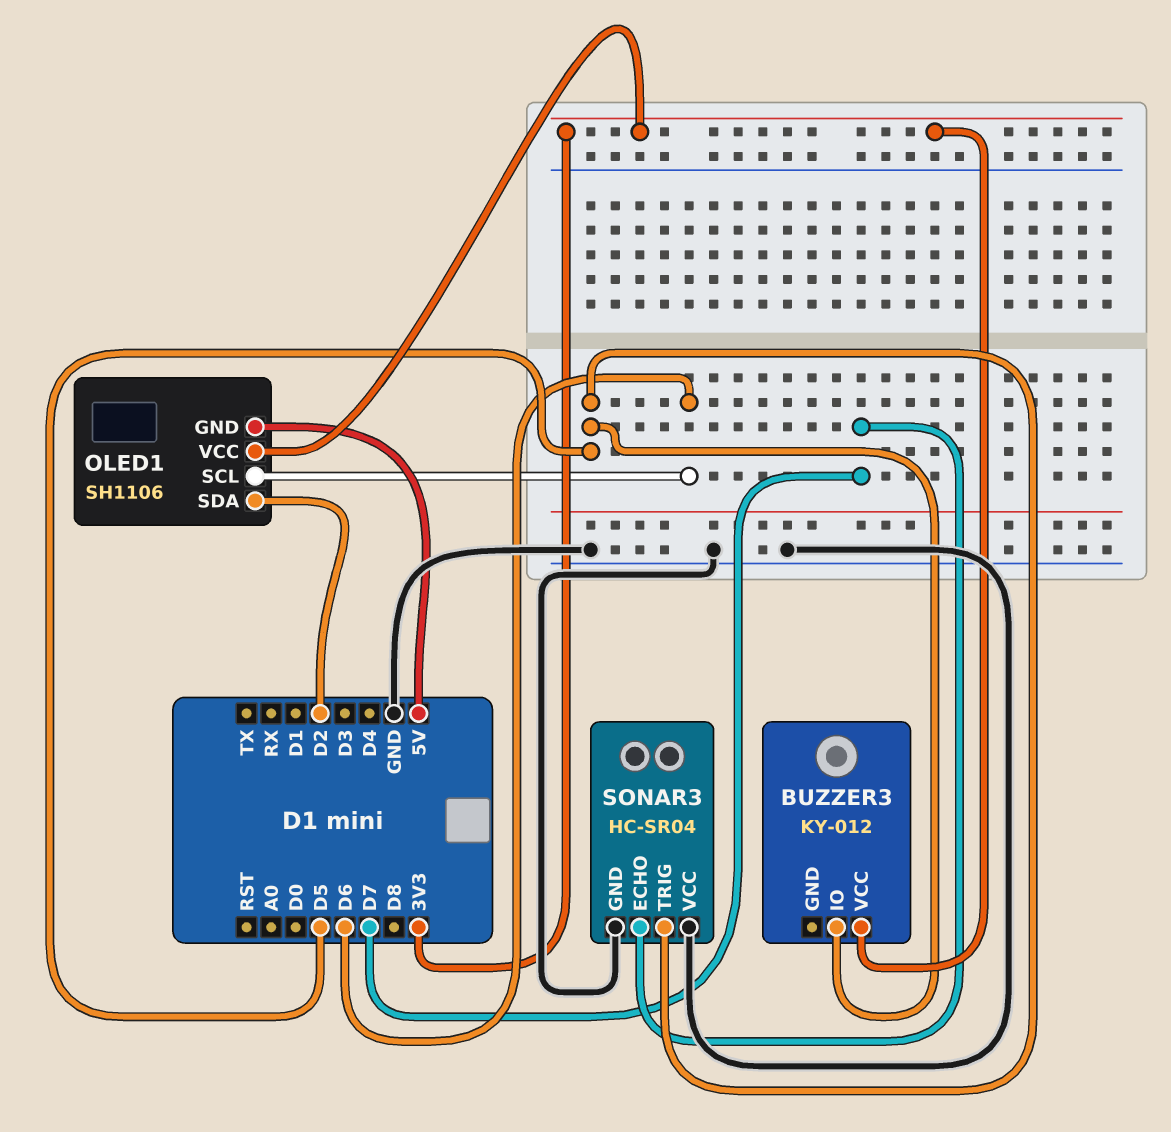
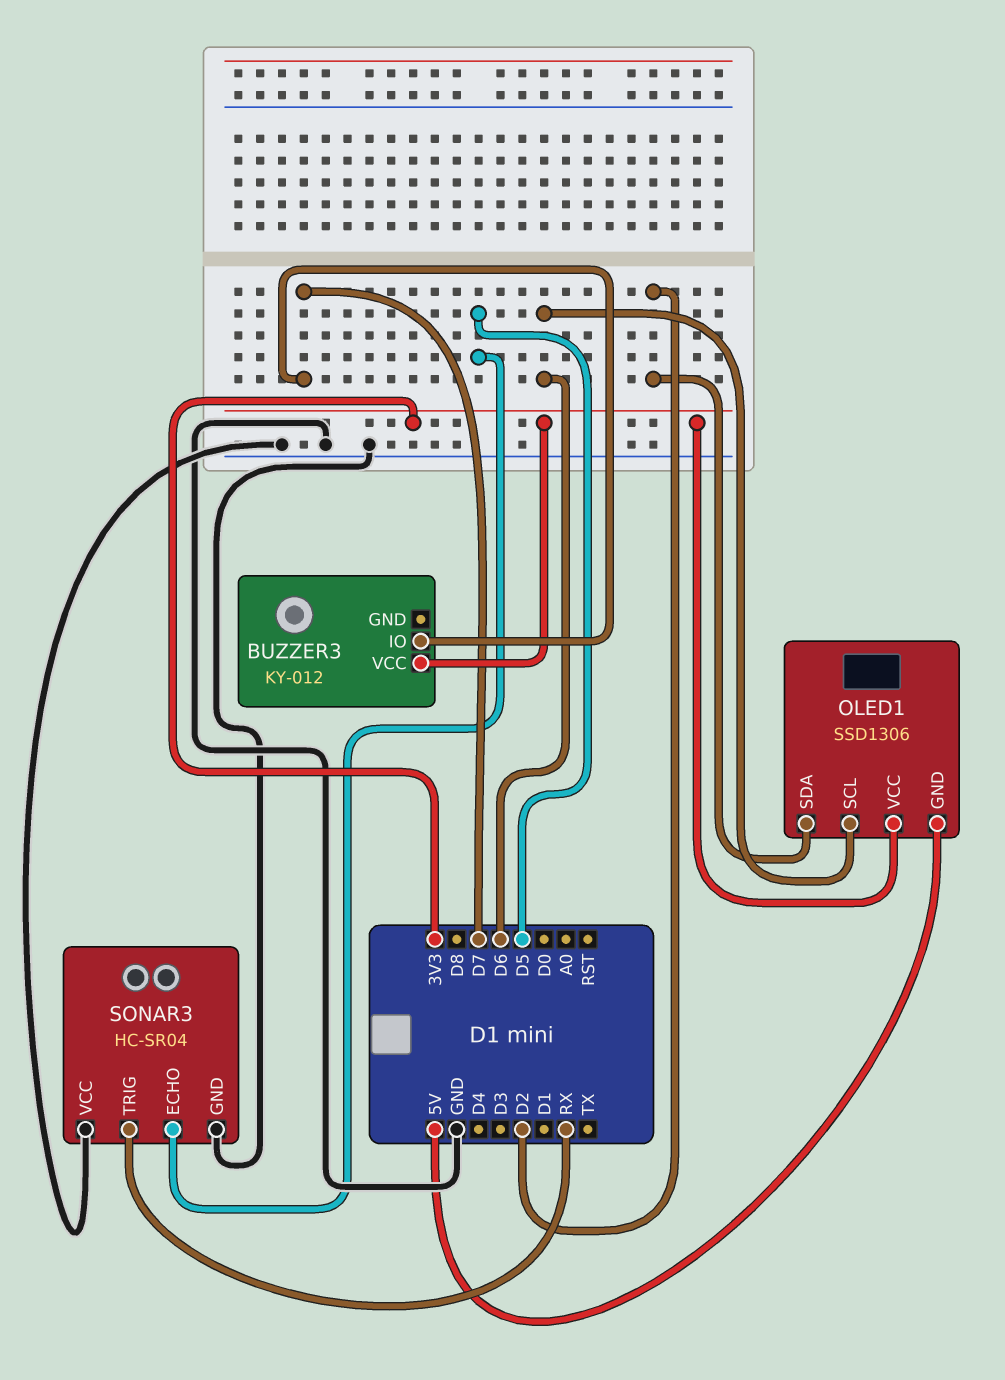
BUZZER3 pin IO: D5 -> D7
OLED1: SH1106 -> SSD1306
SONAR3 pin ECHO: D7 -> D5
SONAR3 pin TRIG: D5 -> RX

